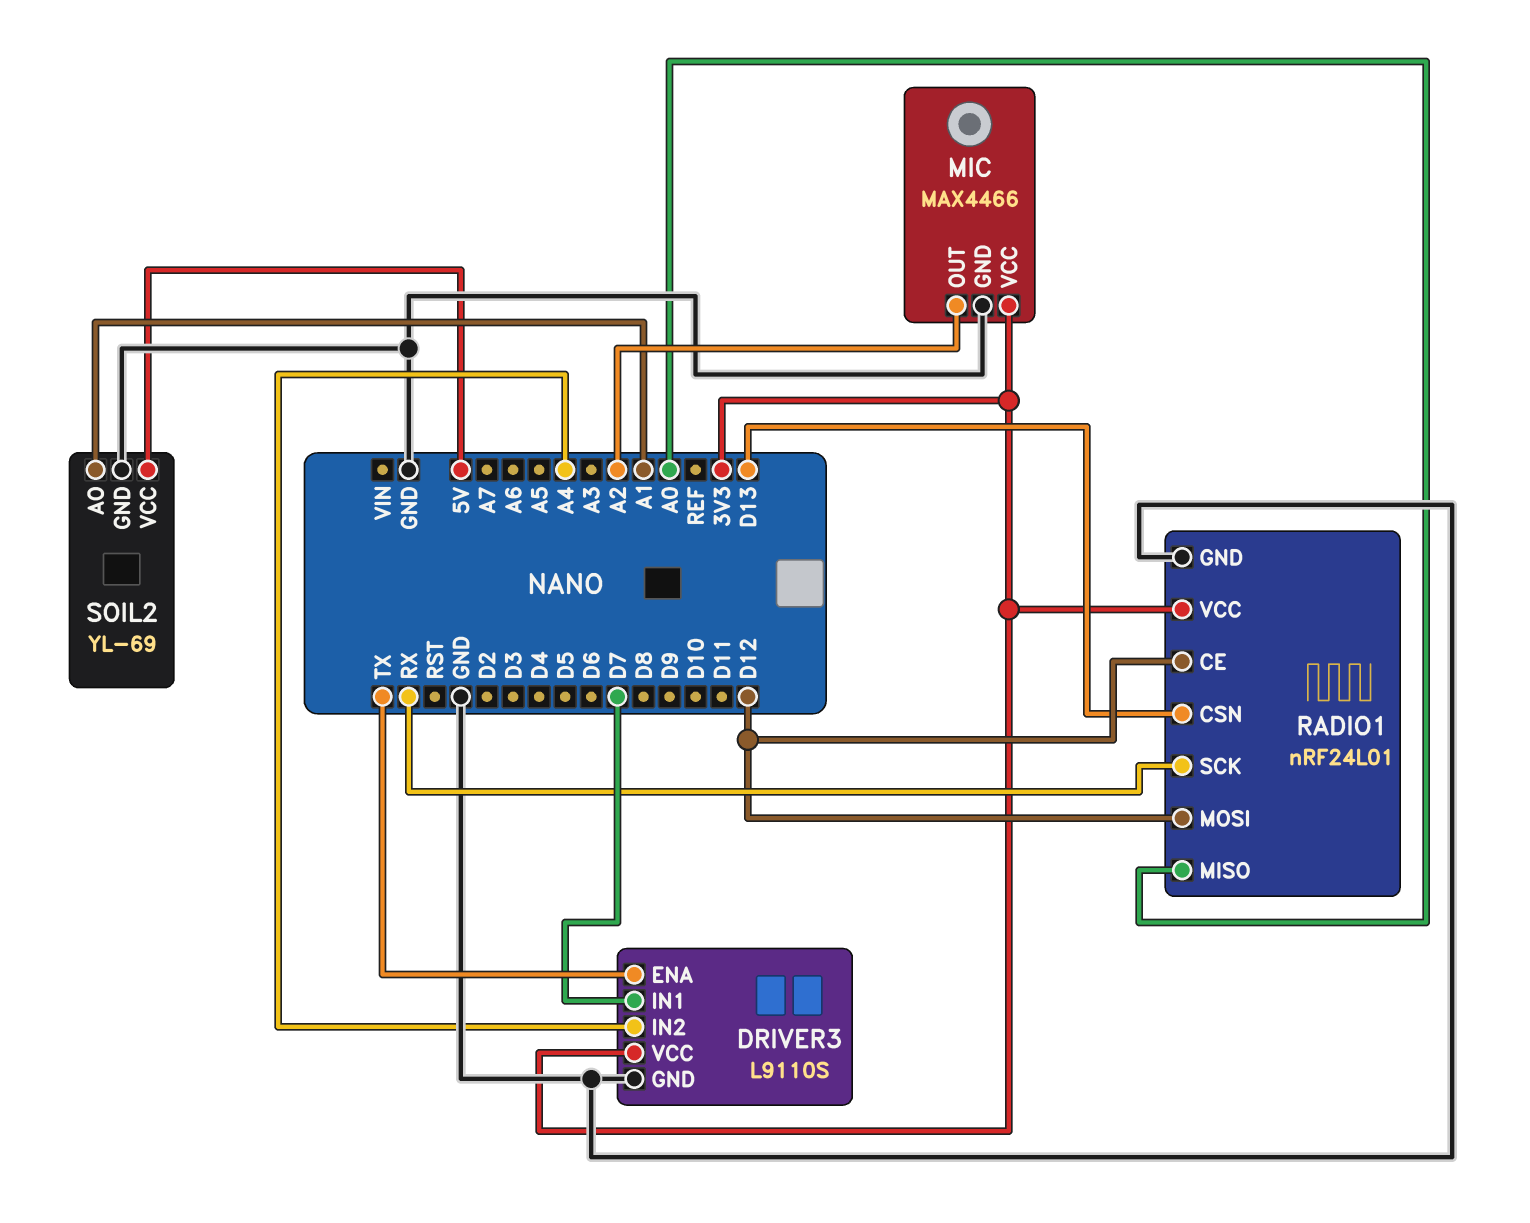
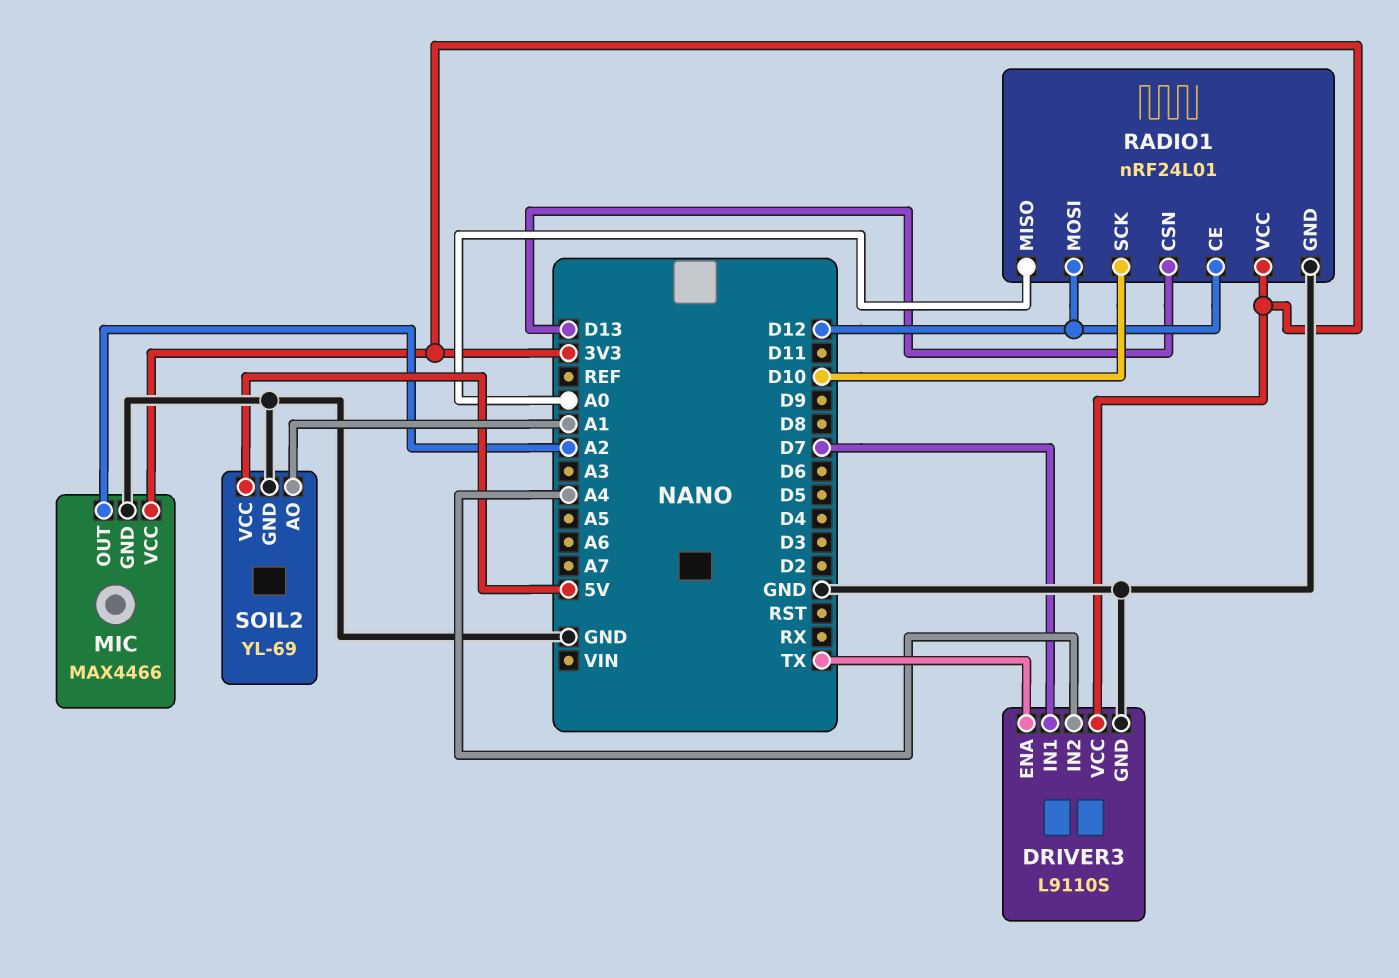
RADIO1 pin SCK: RX -> D10

